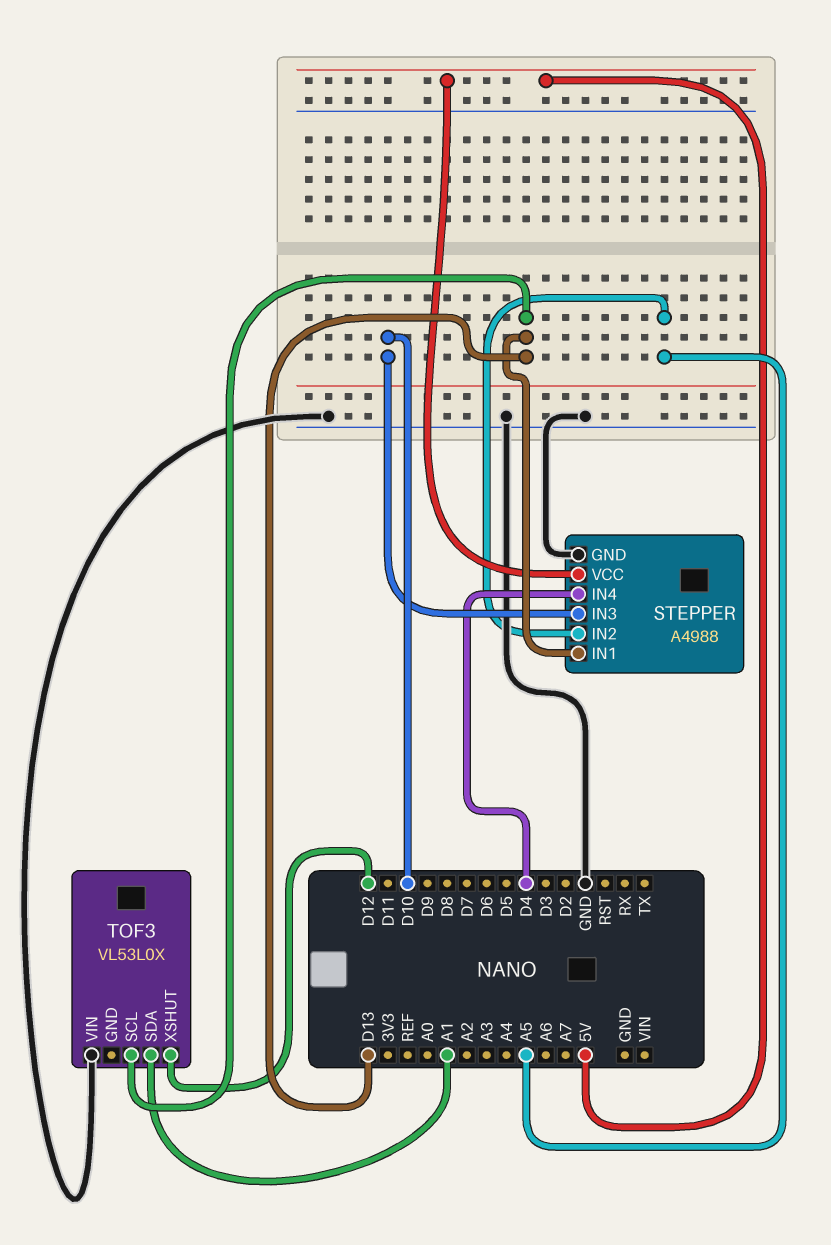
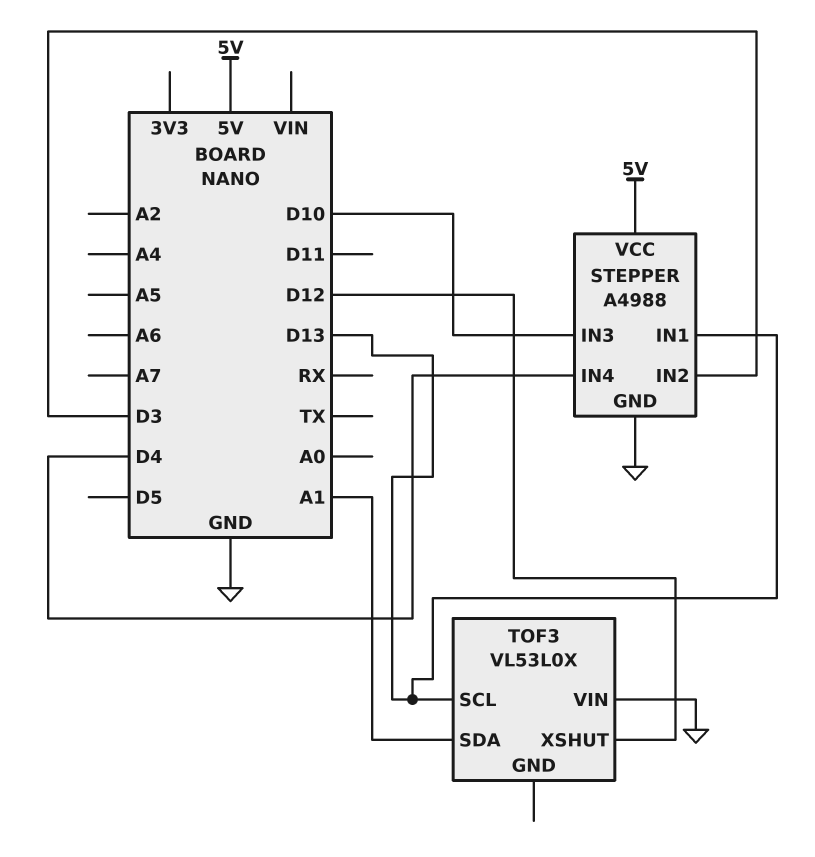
STEPPER pin IN2: A5 -> D3

